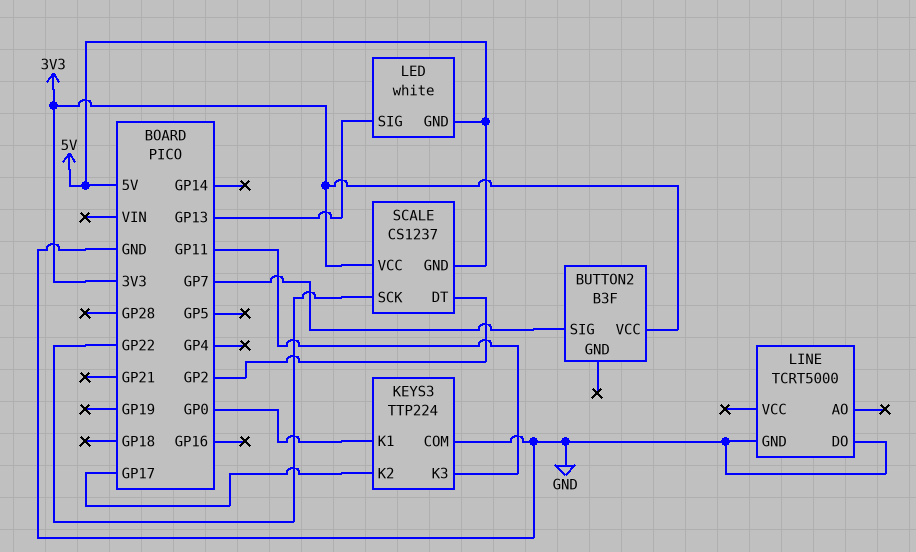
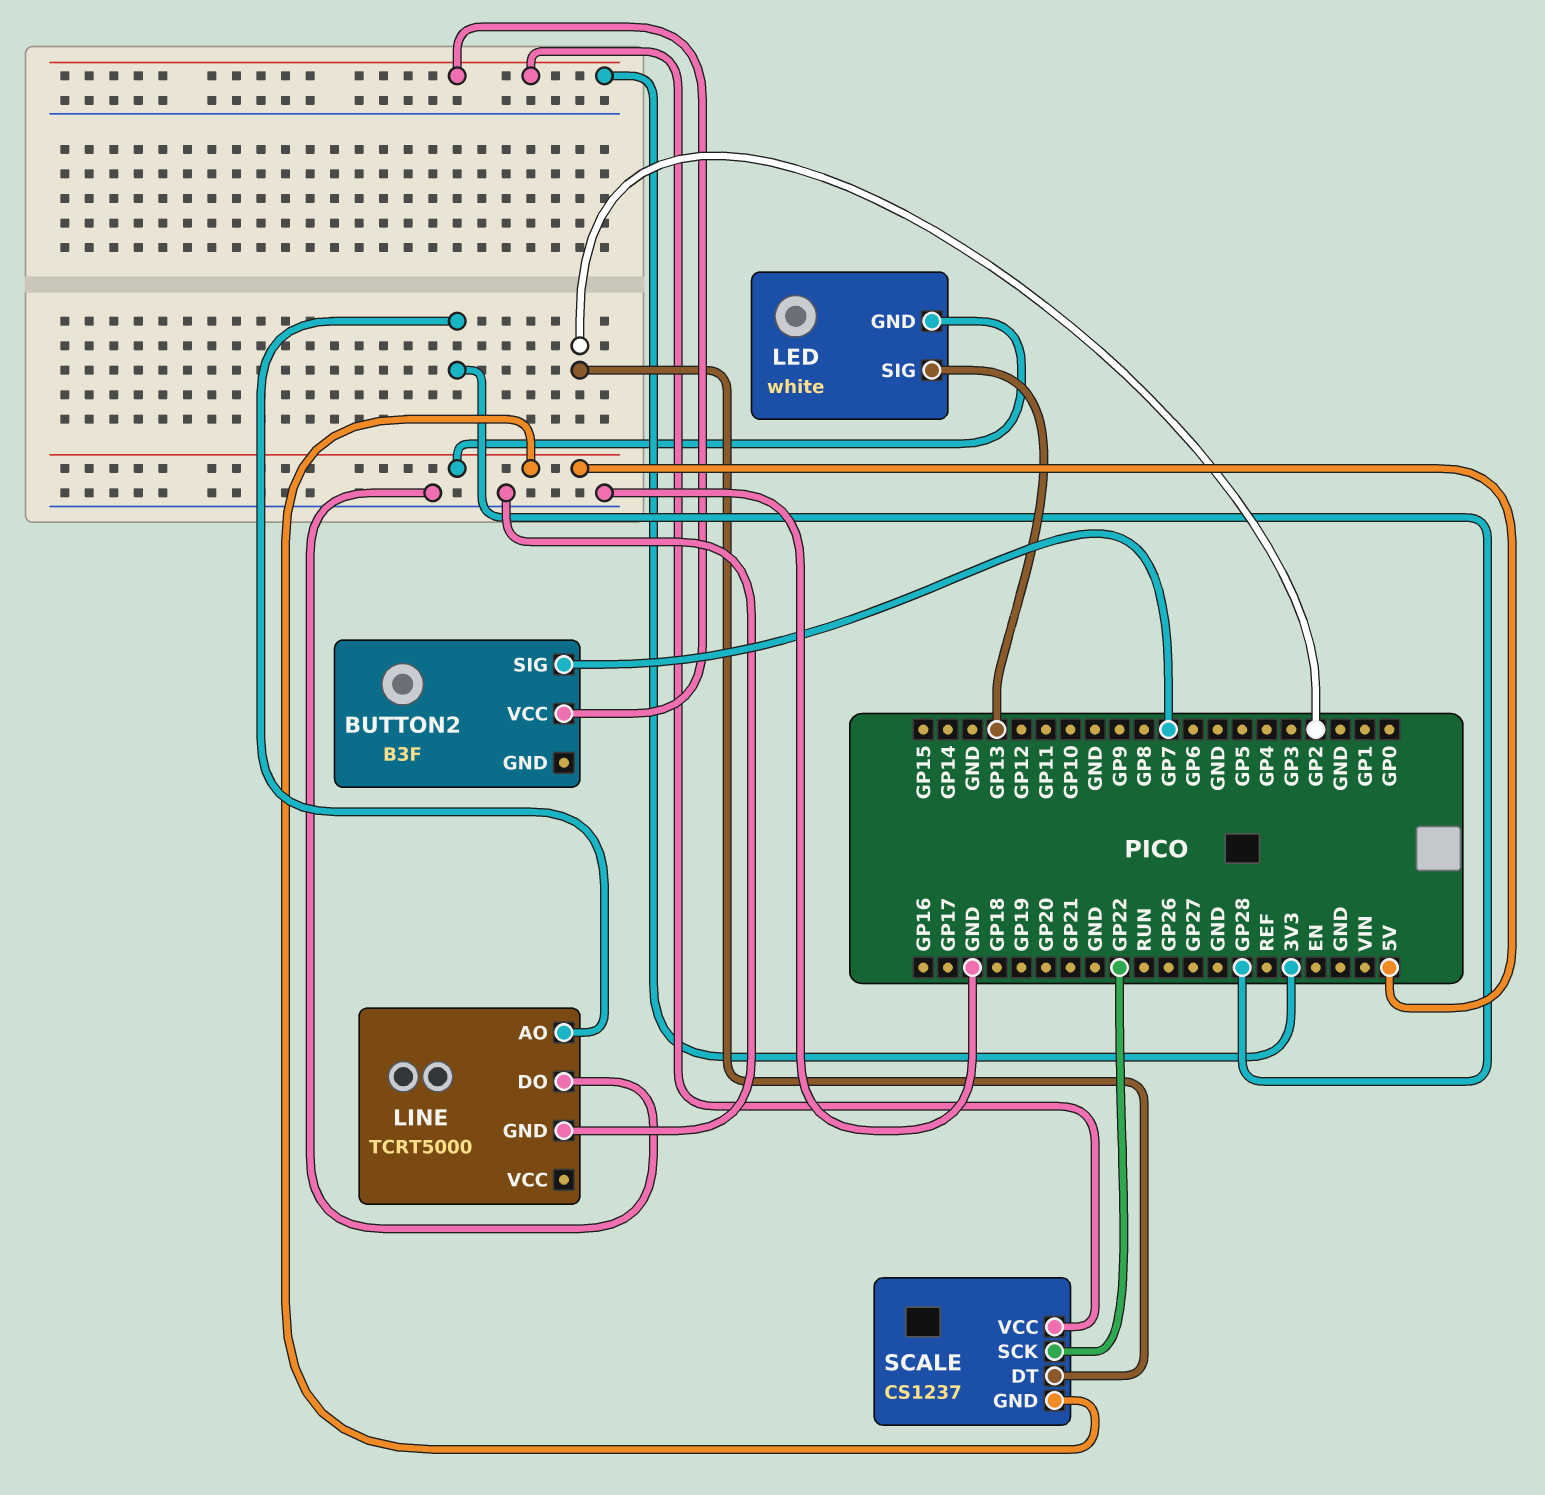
KEYS3: TTP224 -> none
KEYS3 pin COM: GND -> none
KEYS3 pin K1: GP0 -> none
KEYS3 pin K2: GP17 -> none
KEYS3 pin K3: GP11 -> none
LINE pin AO: none -> GP28

